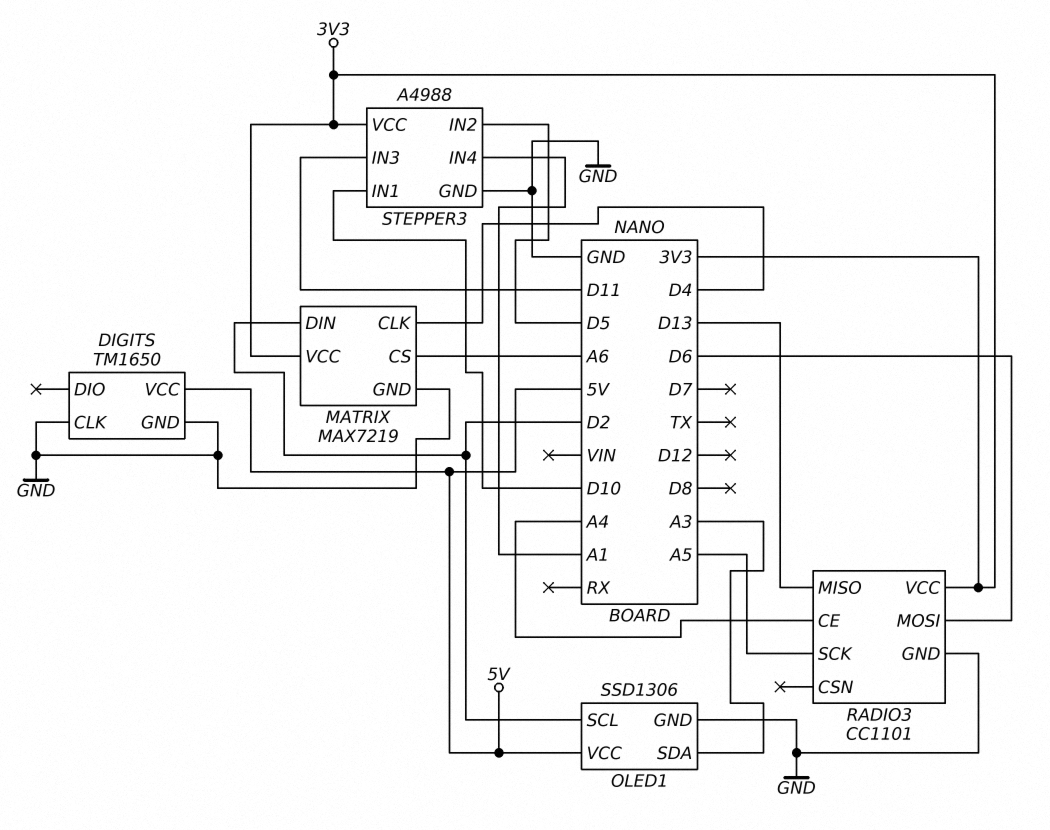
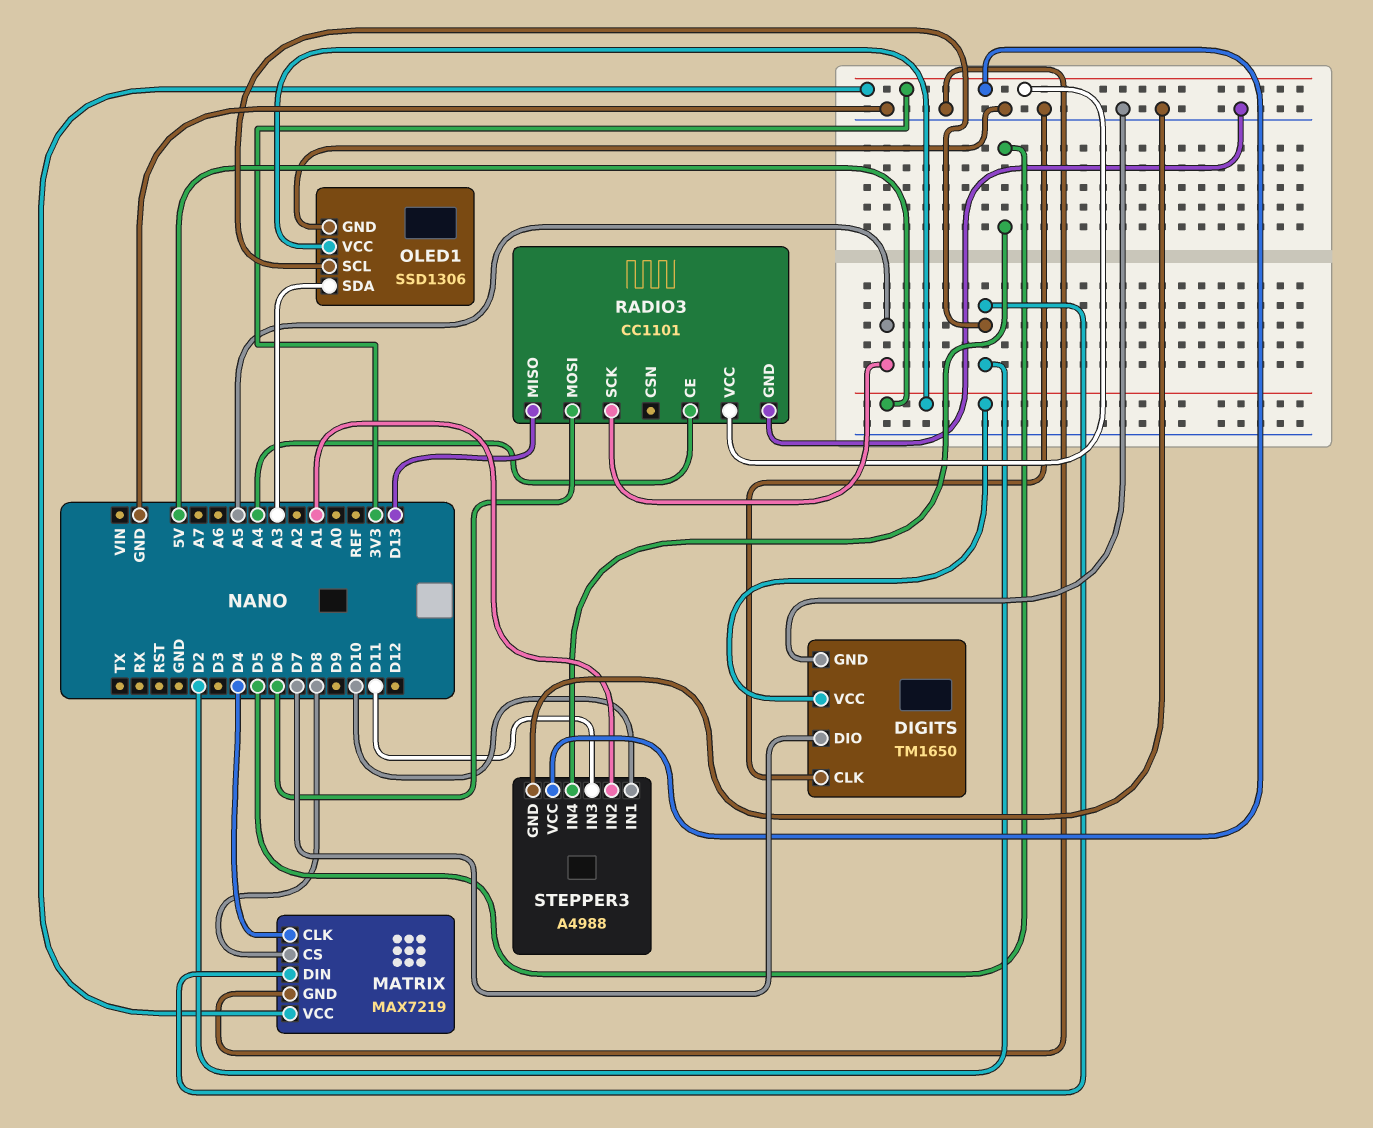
DIGITS pin DIO: none -> D7
MATRIX pin CS: A6 -> D8
STEPPER3 pin IN2: D5 -> A1
STEPPER3 pin IN4: A1 -> D5

